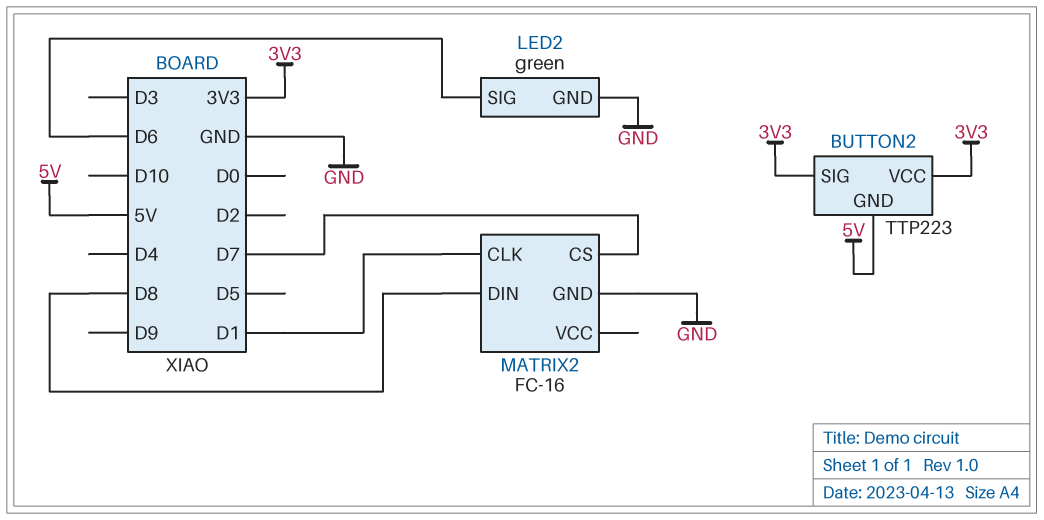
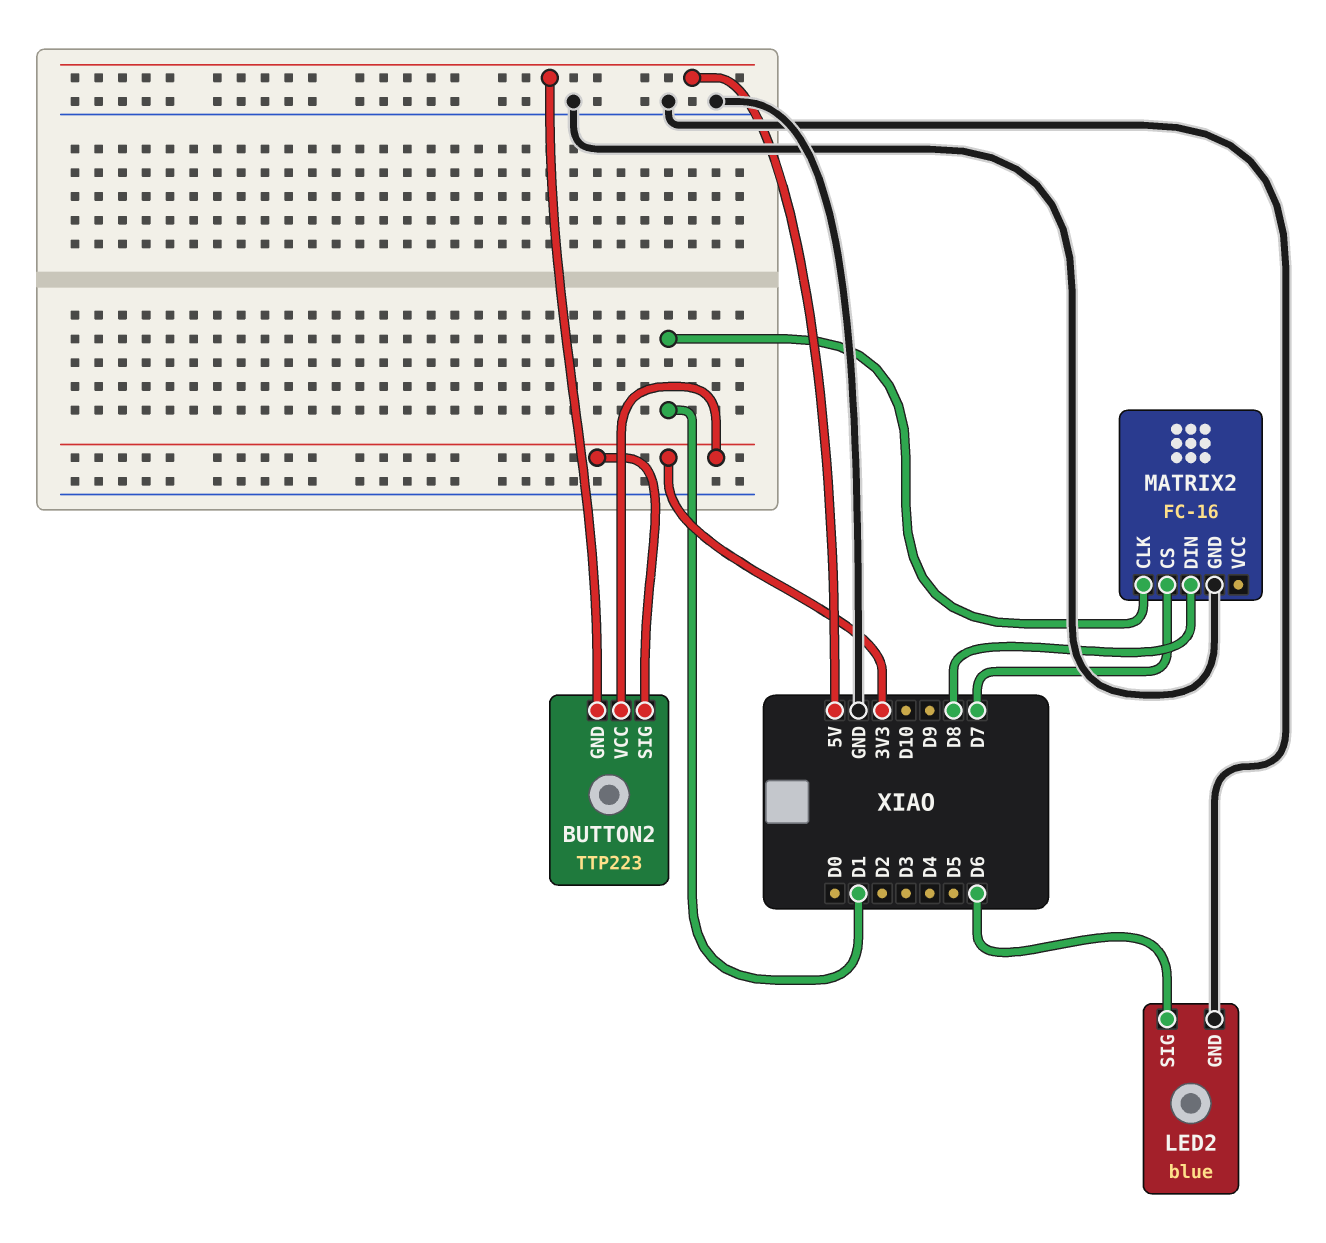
LED2: green -> blue

